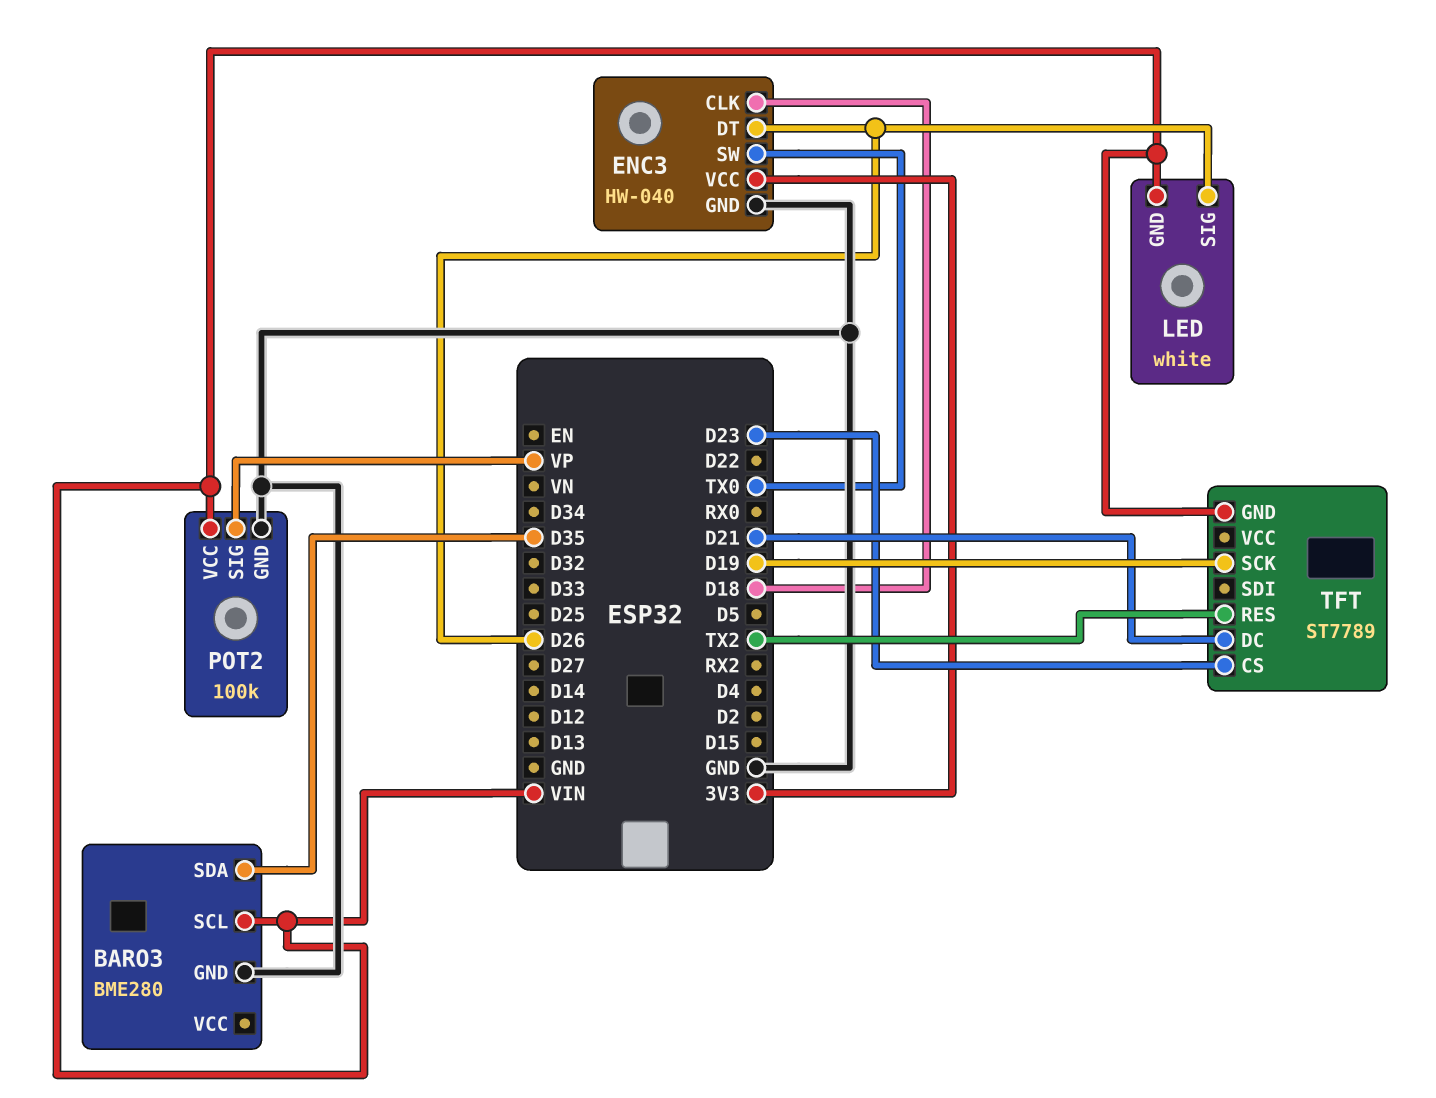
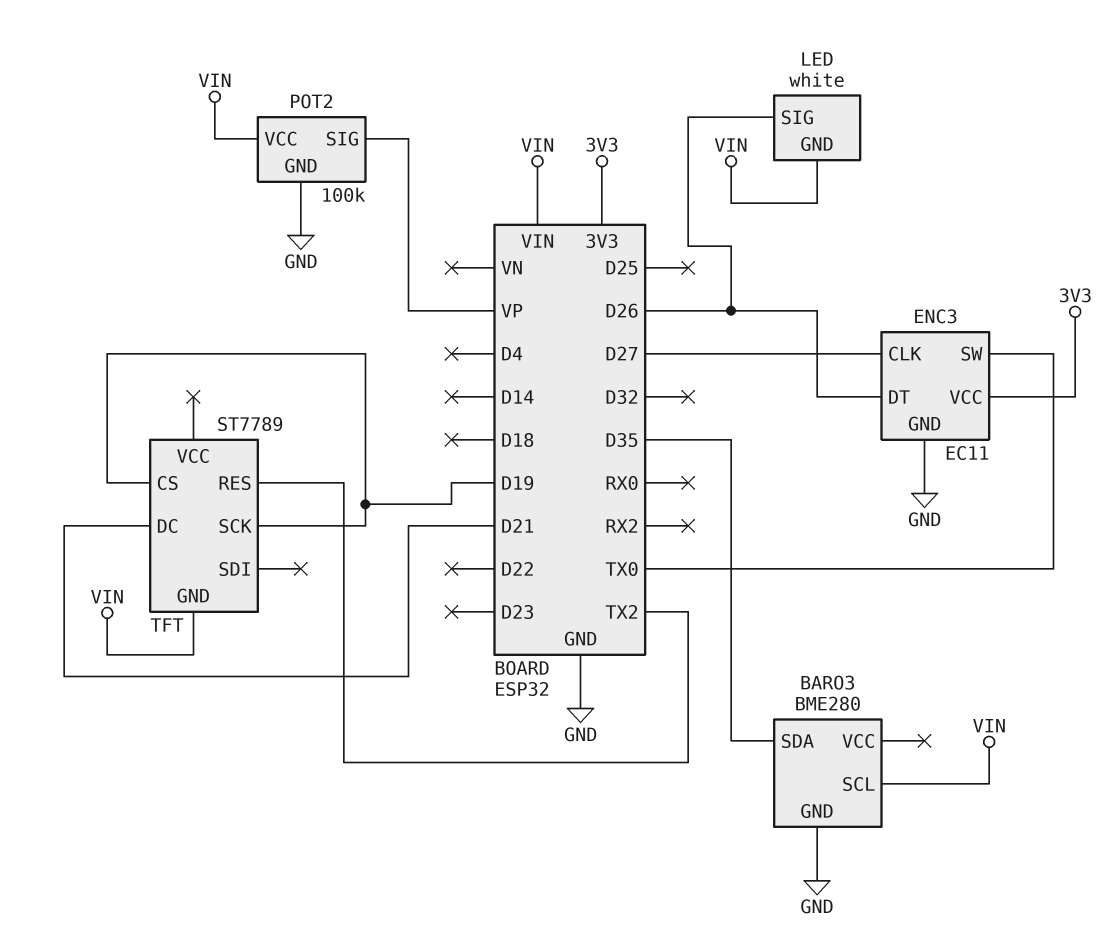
ENC3: HW-040 -> EC11
ENC3 pin CLK: D18 -> D27
TFT pin CS: D23 -> D19

